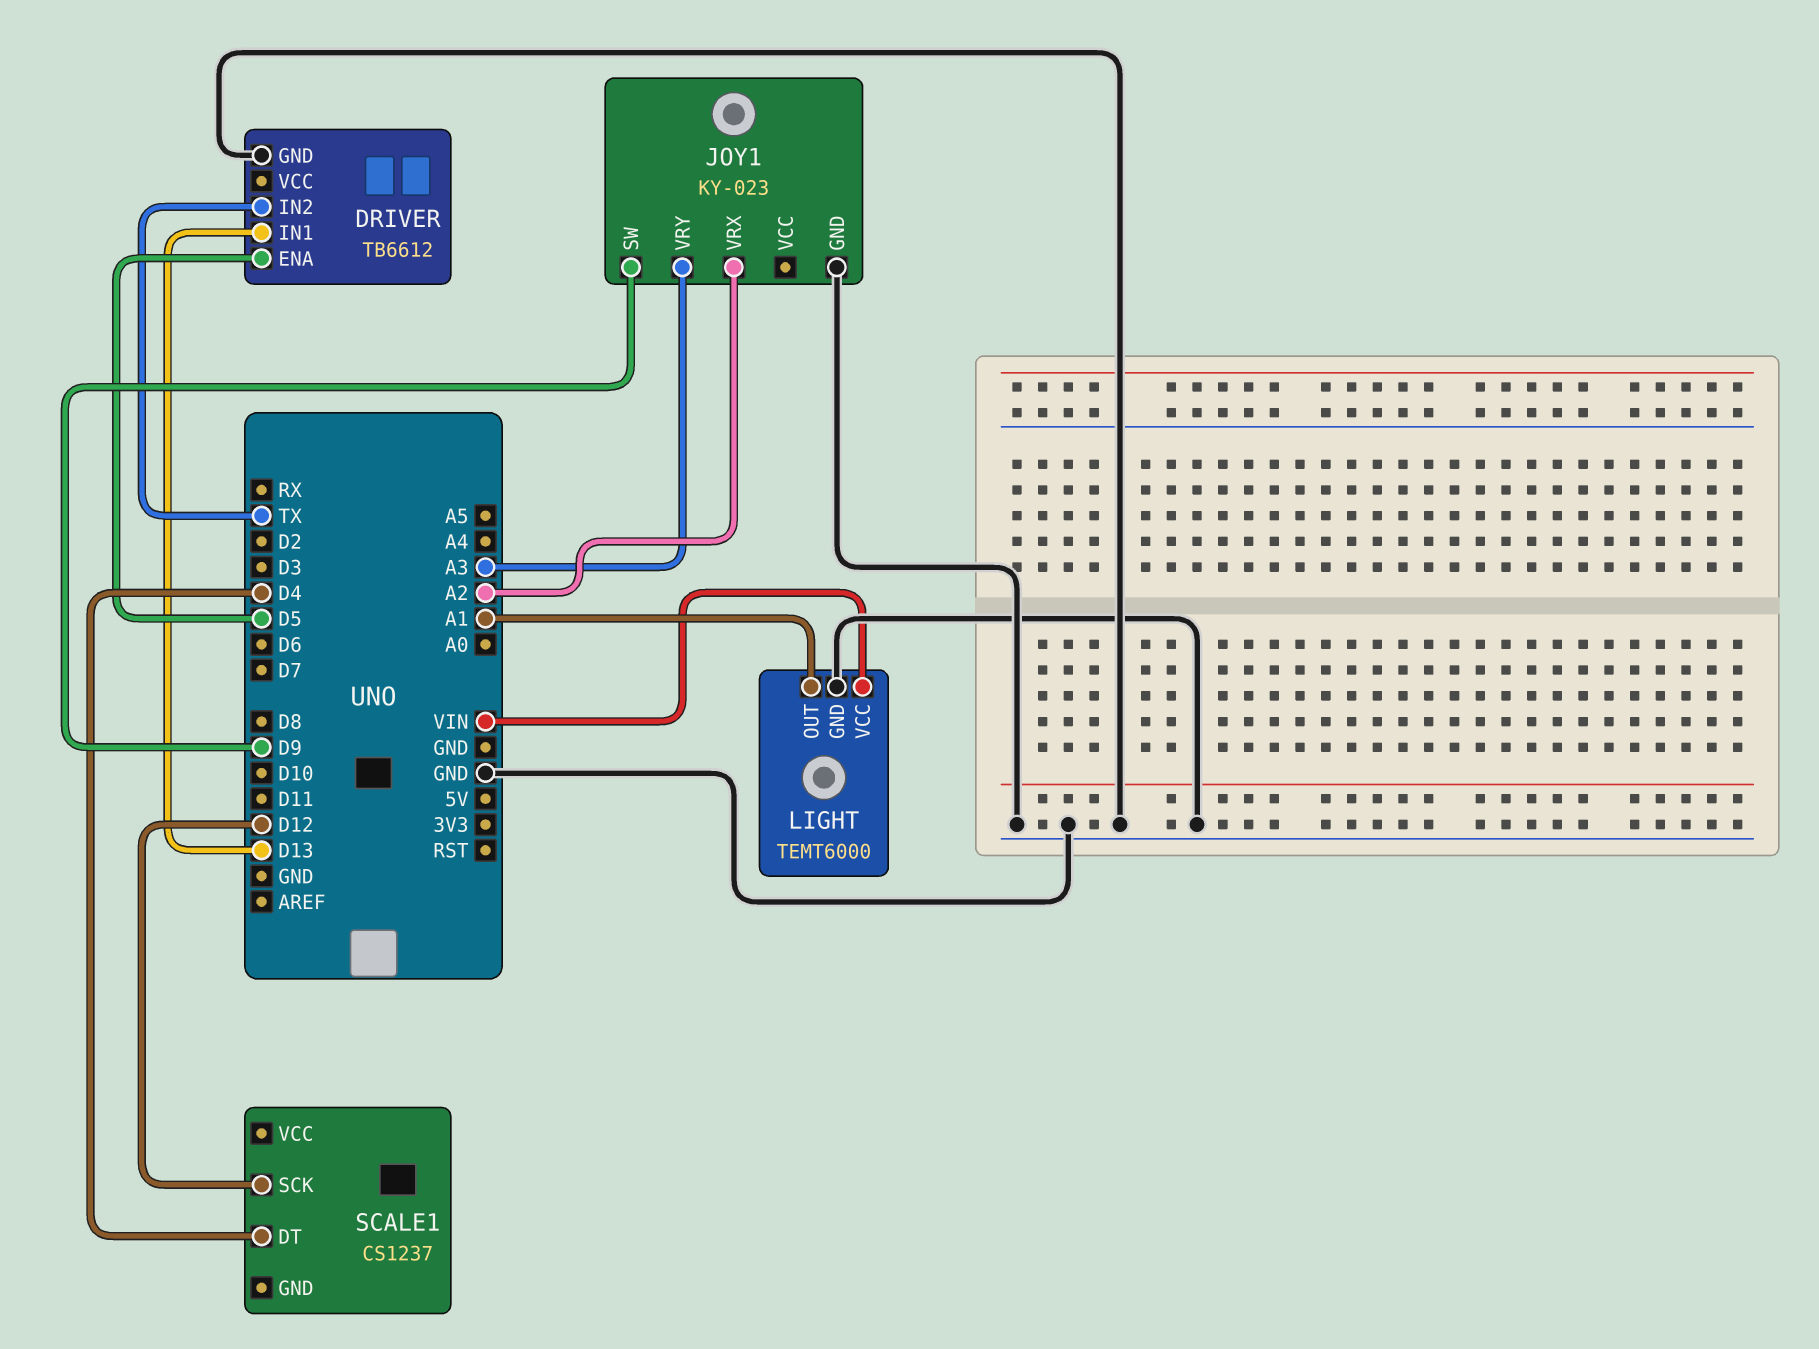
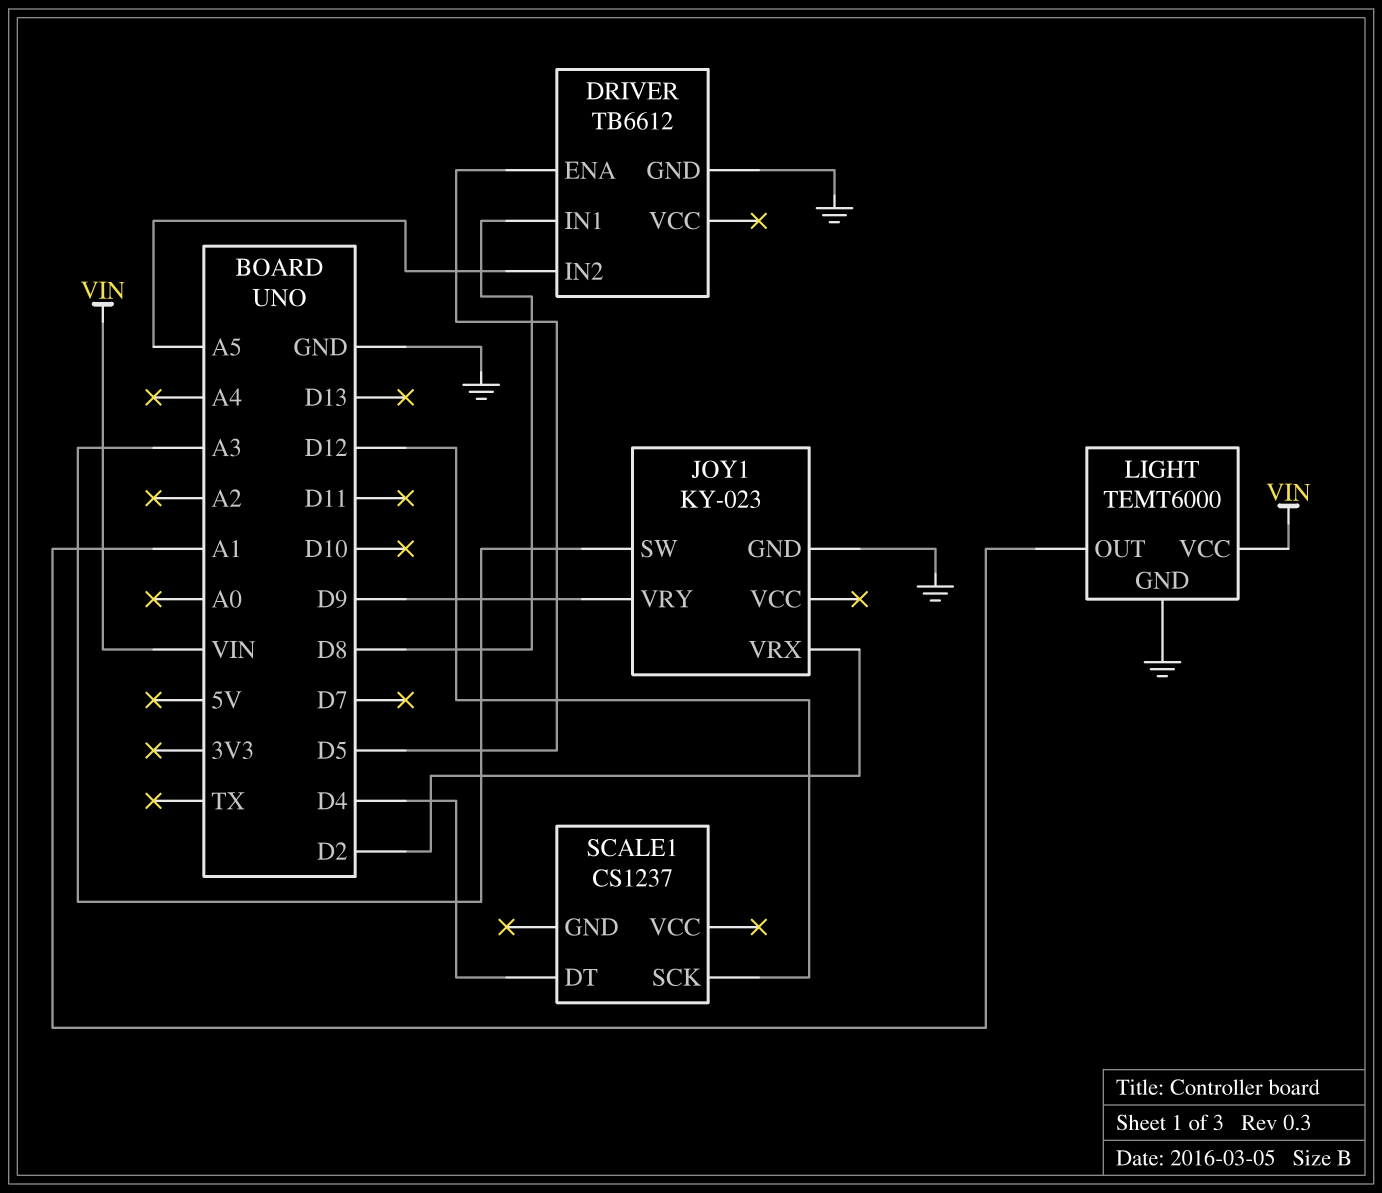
DRIVER pin IN1: D13 -> D8
DRIVER pin IN2: TX -> A5
JOY1 pin SW: D9 -> A3
JOY1 pin VRX: A2 -> D2
JOY1 pin VRY: A3 -> D9

